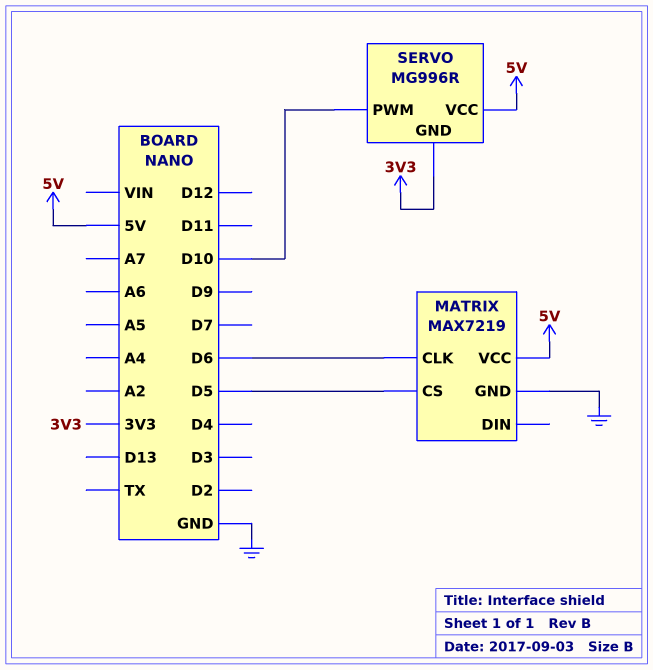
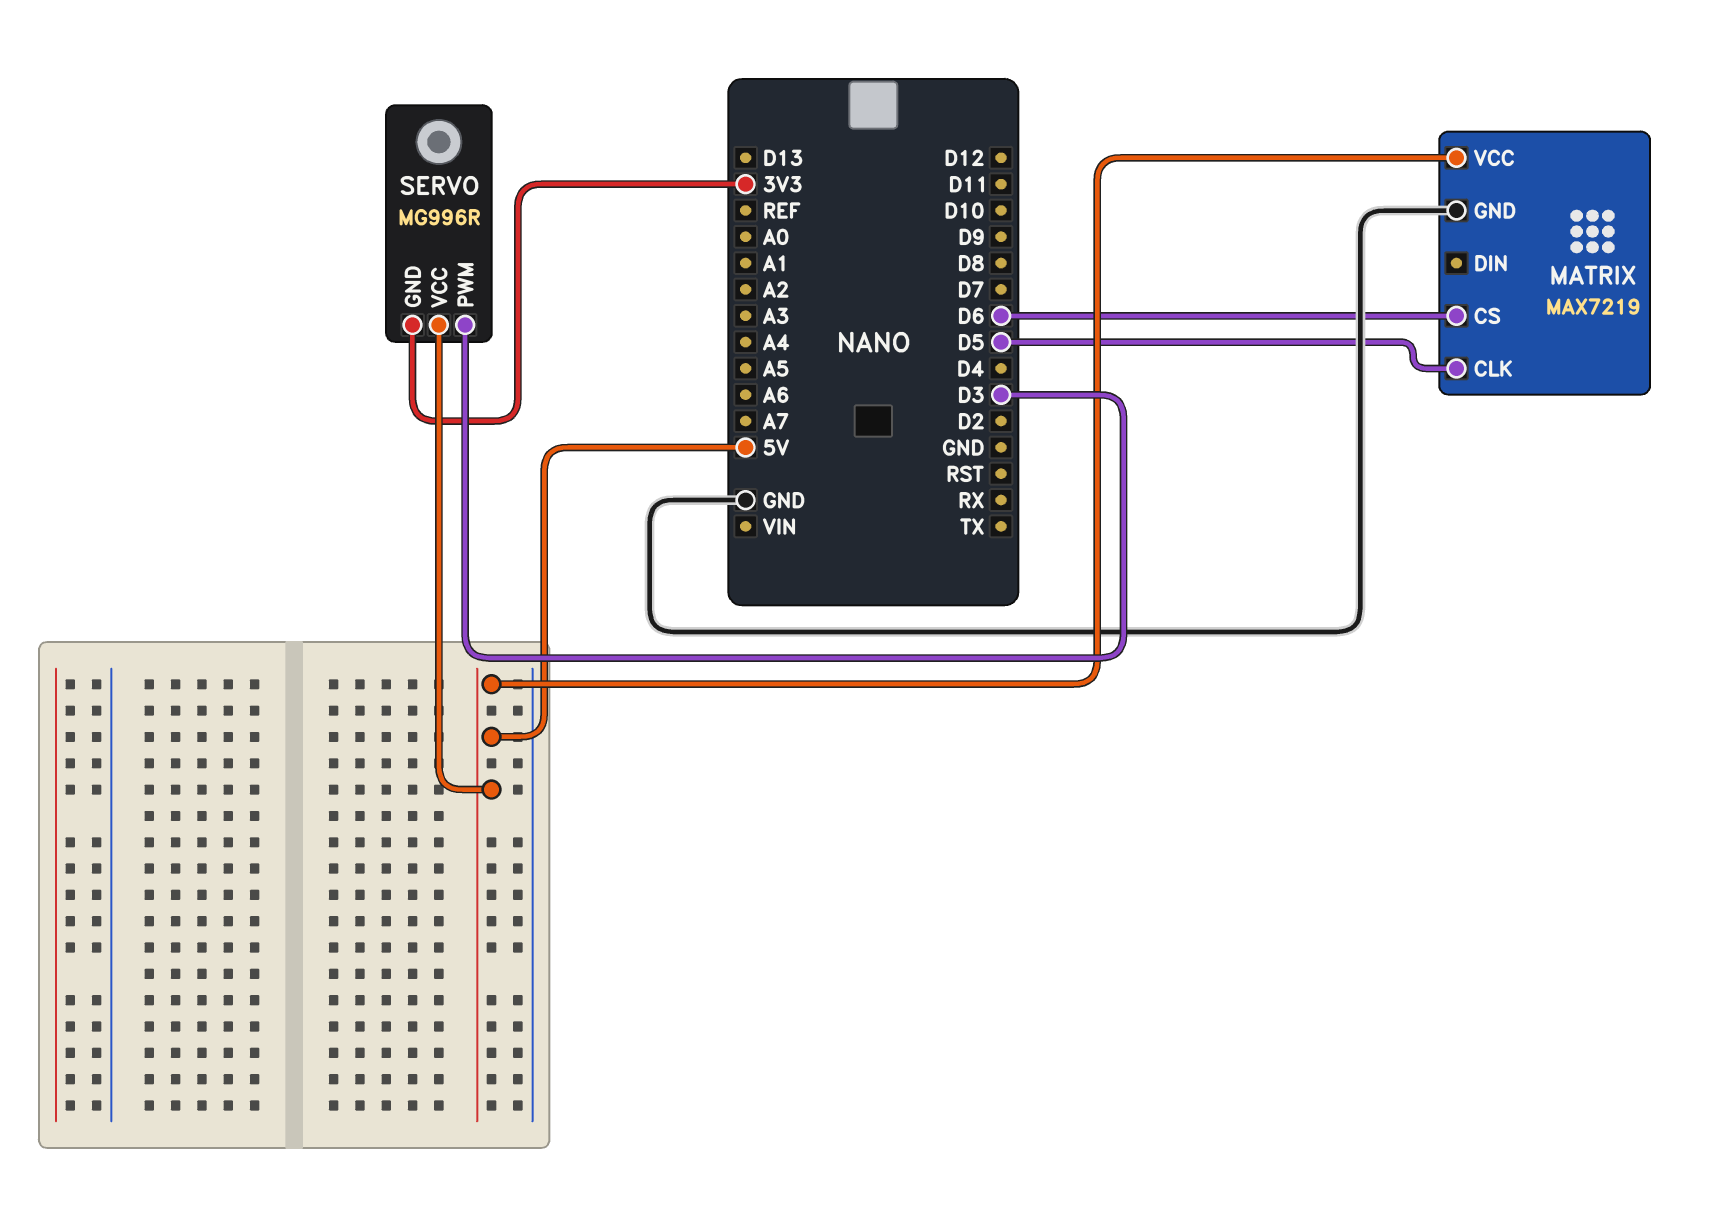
MATRIX pin CLK: D6 -> D5
MATRIX pin CS: D5 -> D6
SERVO pin PWM: D10 -> D3

